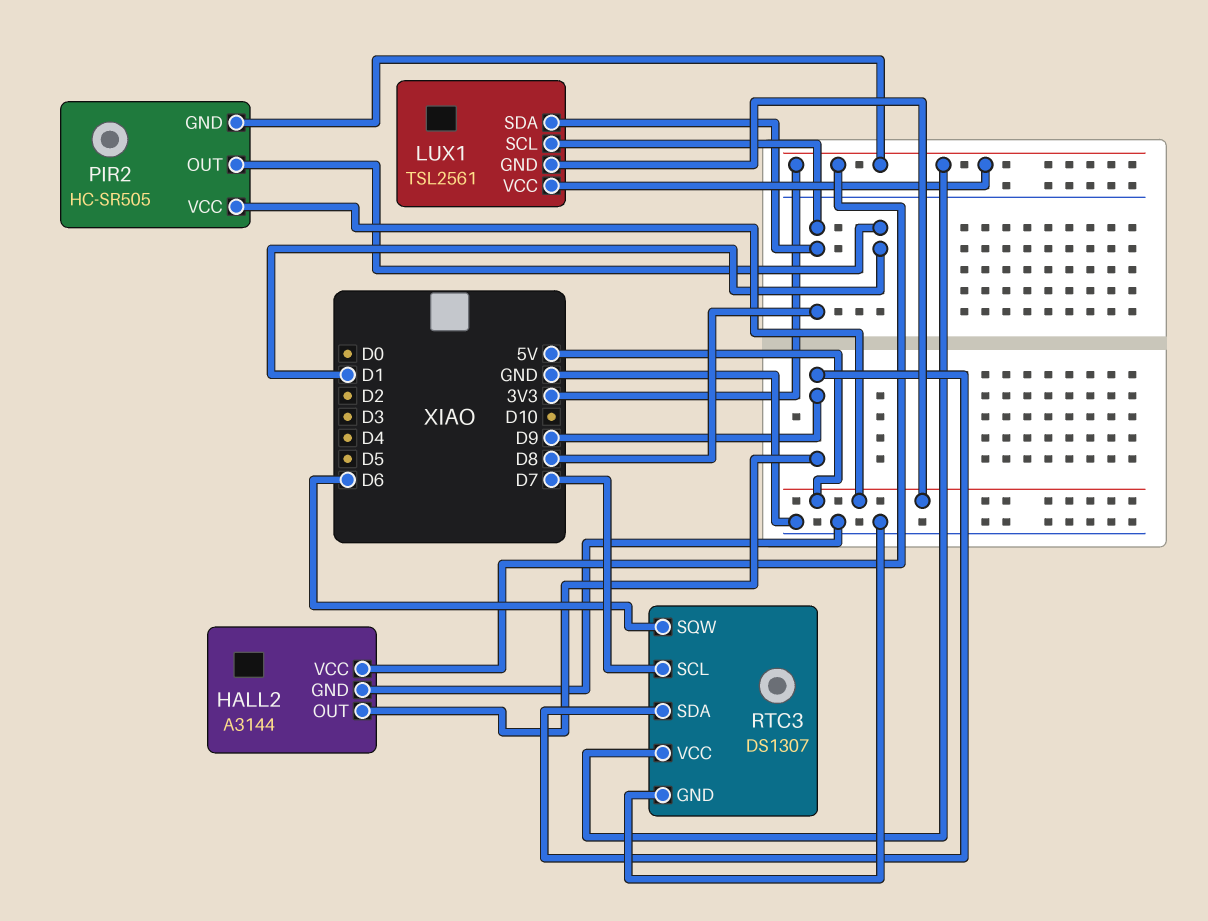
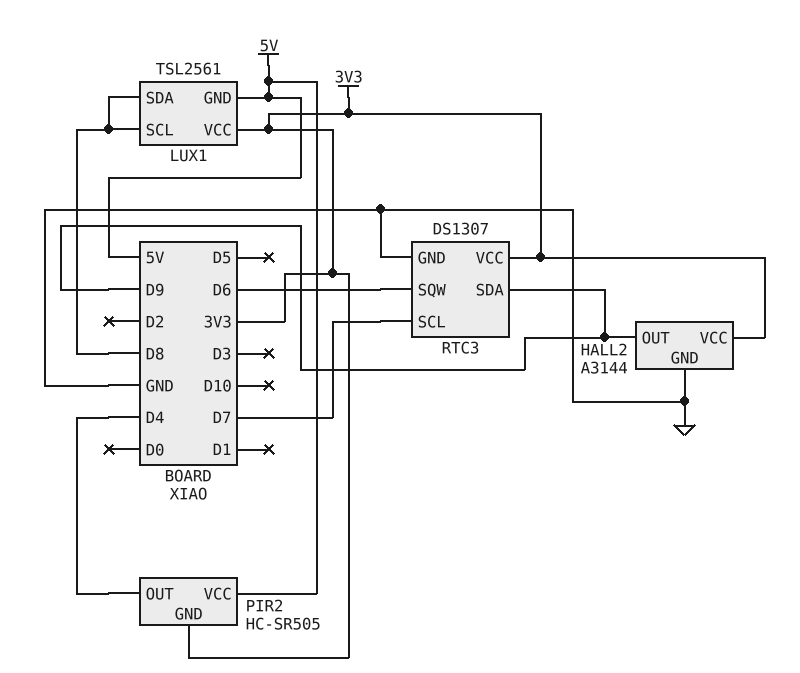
PIR2 pin OUT: D1 -> D4

